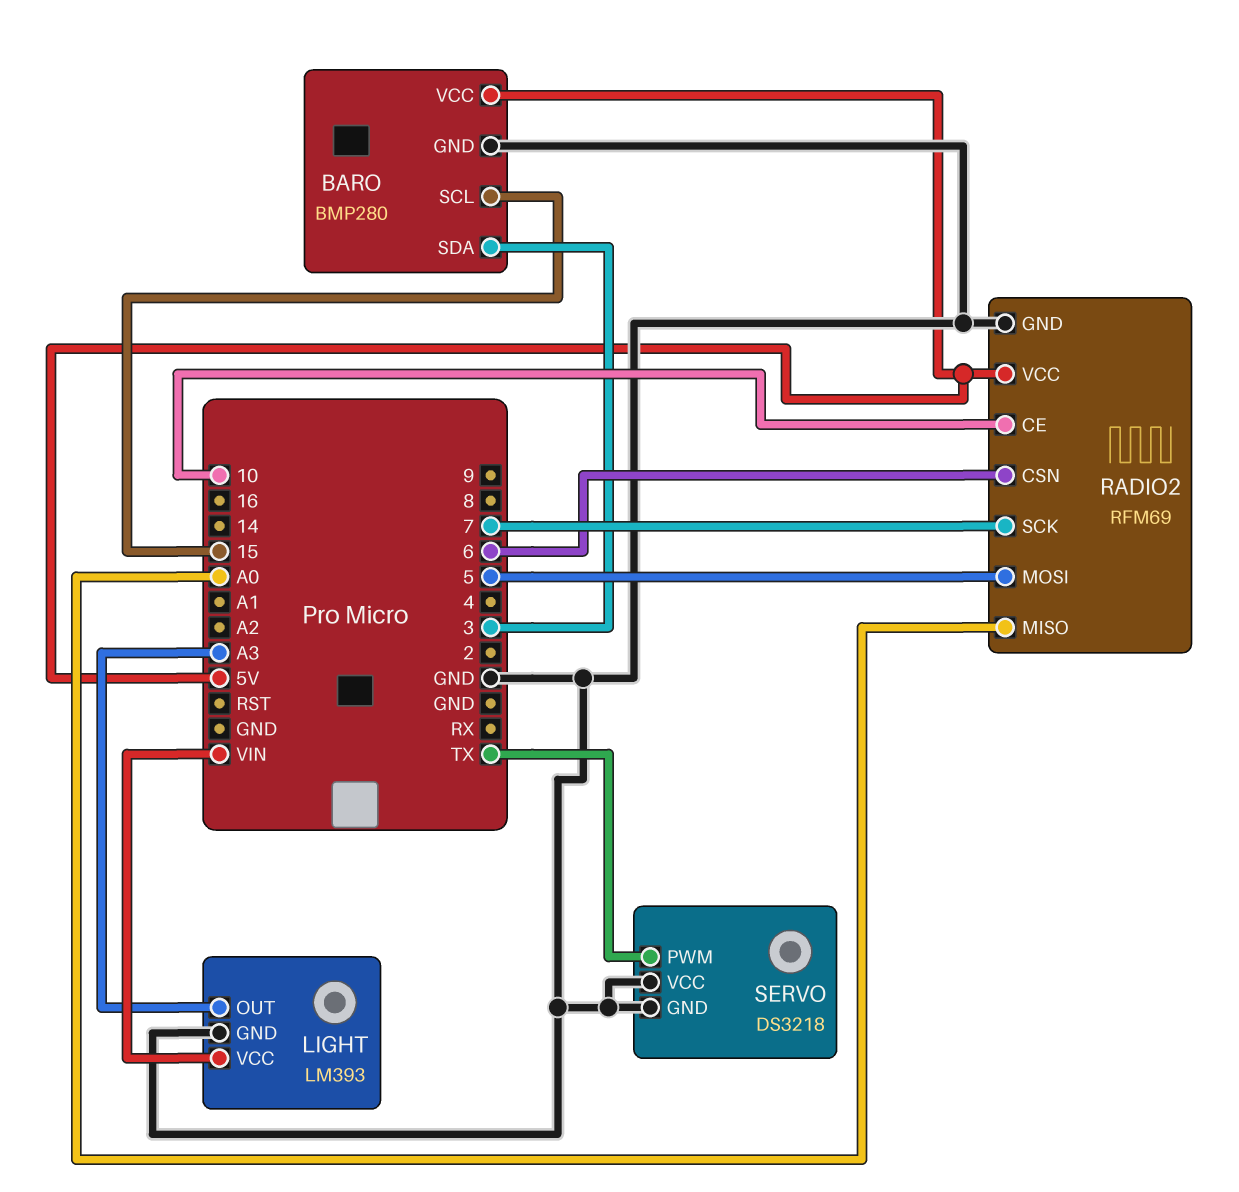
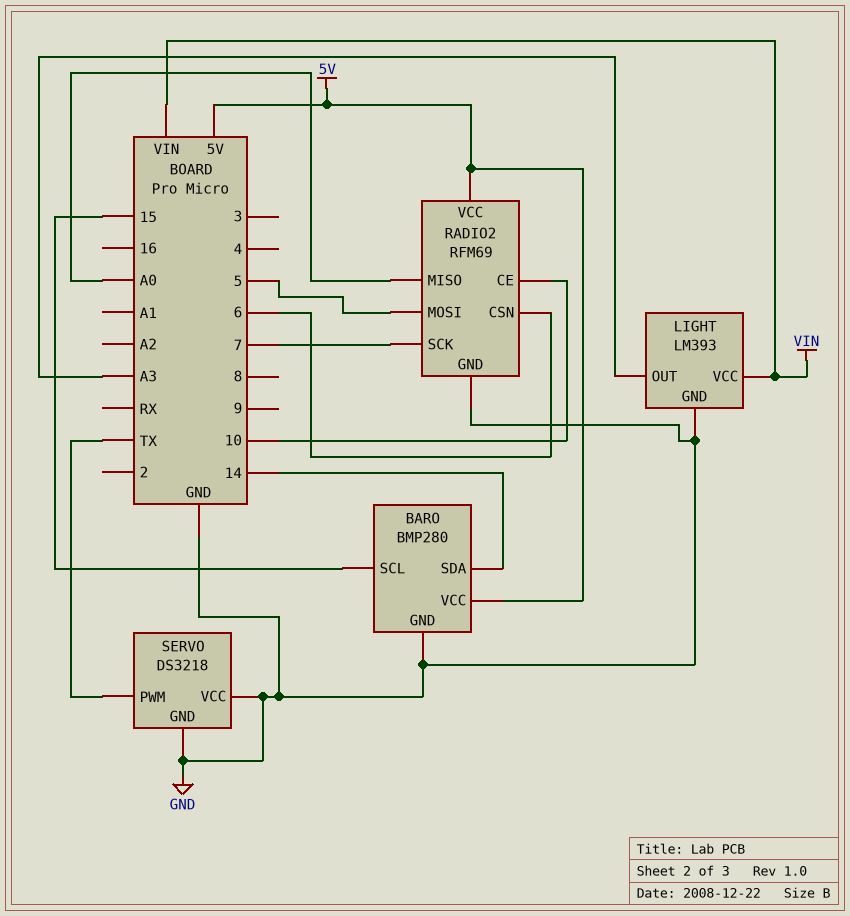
BARO pin SDA: 3 -> 14

